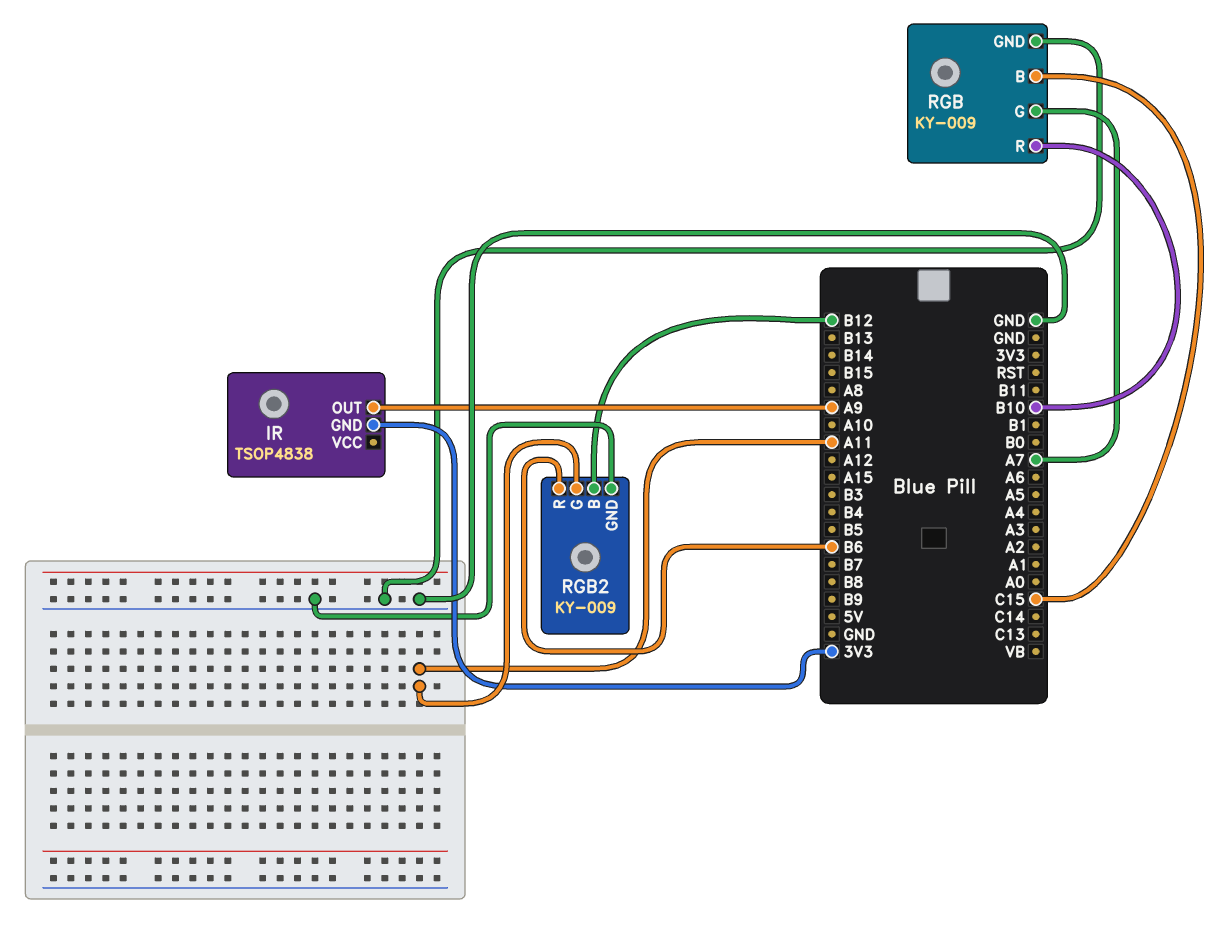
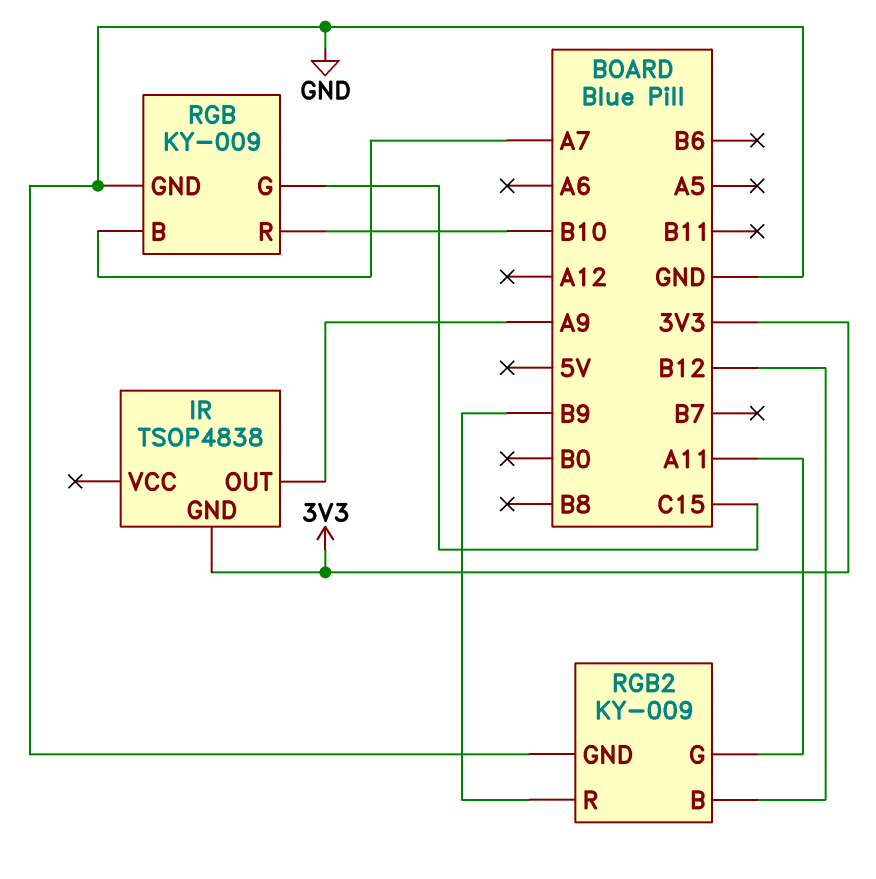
RGB pin B: C15 -> A7
RGB pin G: A7 -> C15
RGB2 pin R: B6 -> B9

